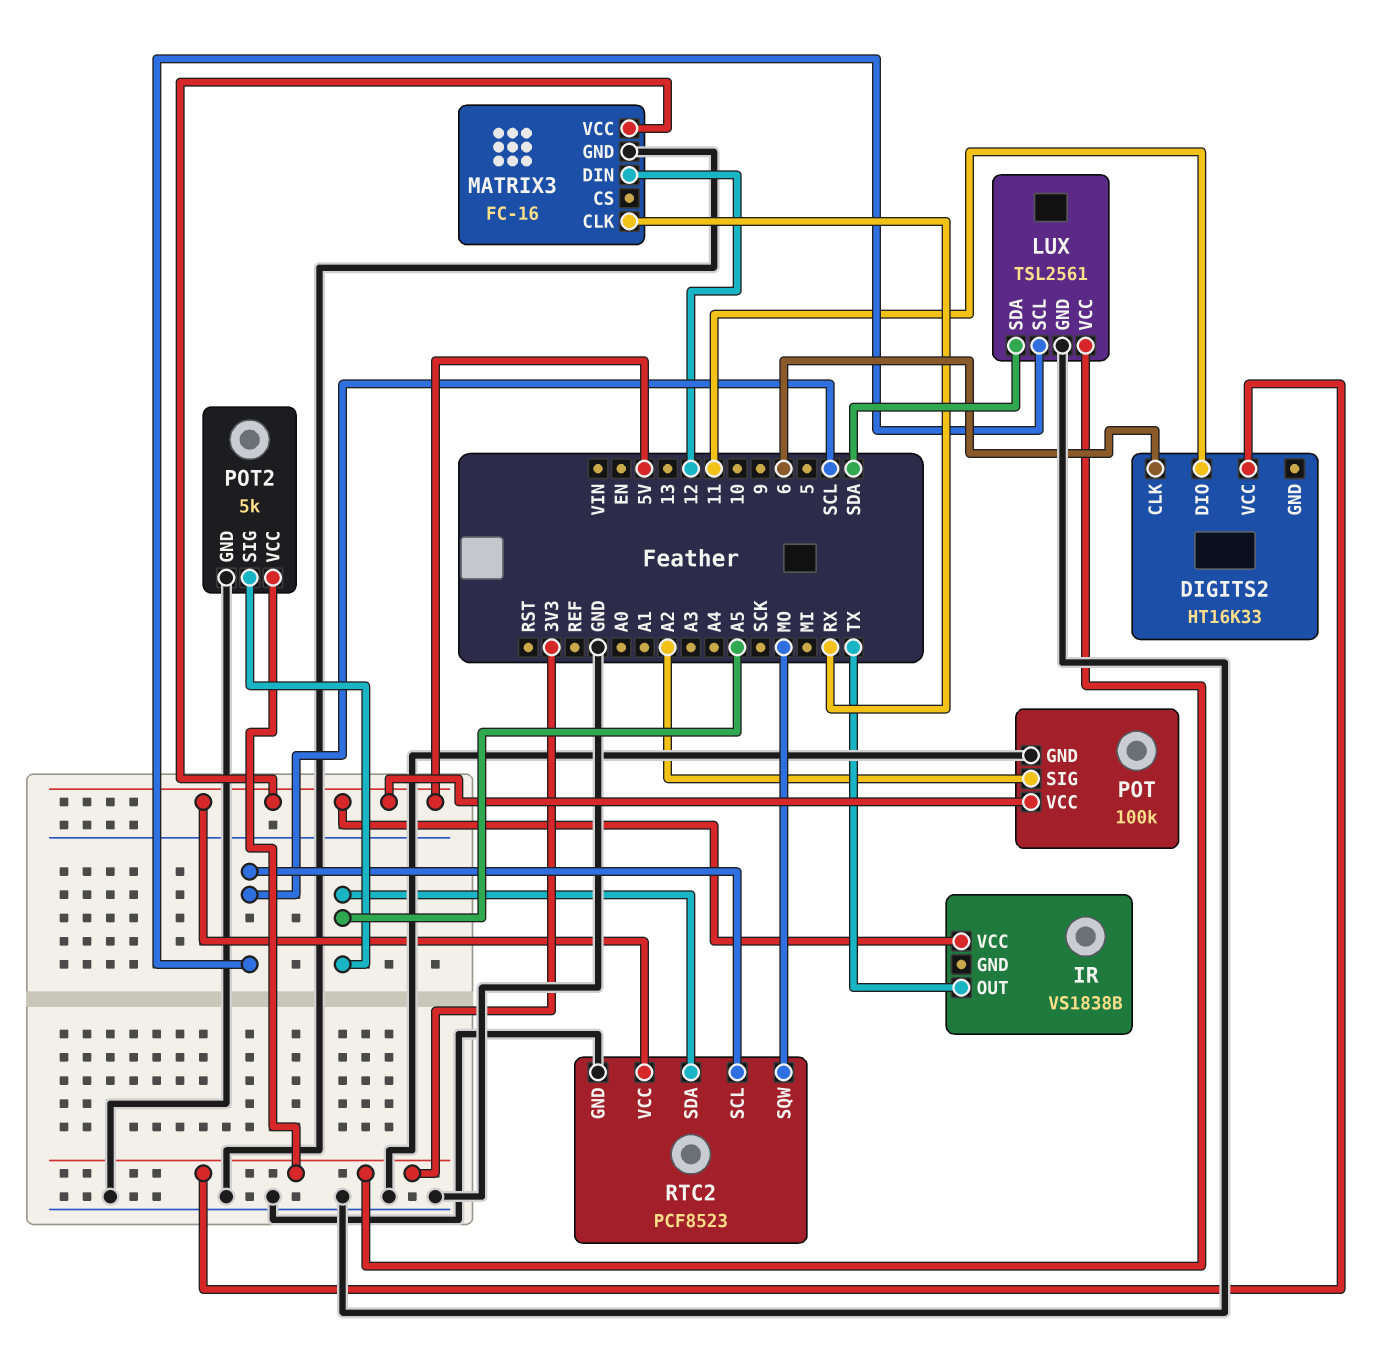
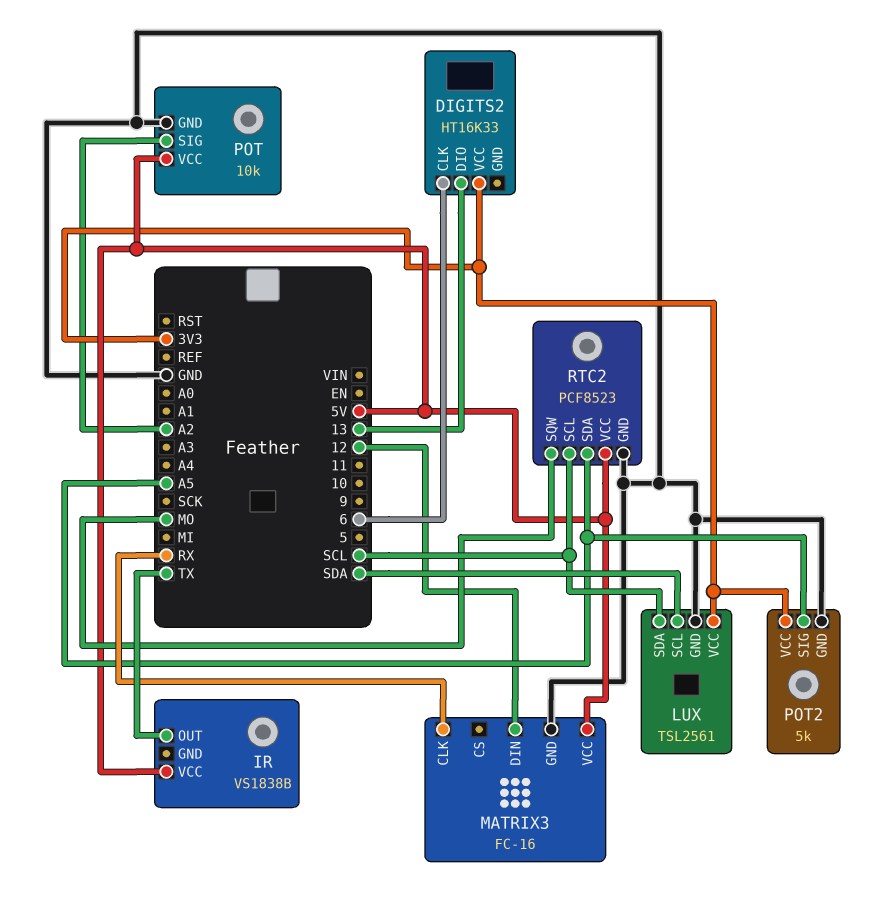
DIGITS2 pin DIO: 11 -> 13
LUX pin SCL: SCL -> SDA
LUX pin SDA: SDA -> SCL
POT: 100k -> 10k

